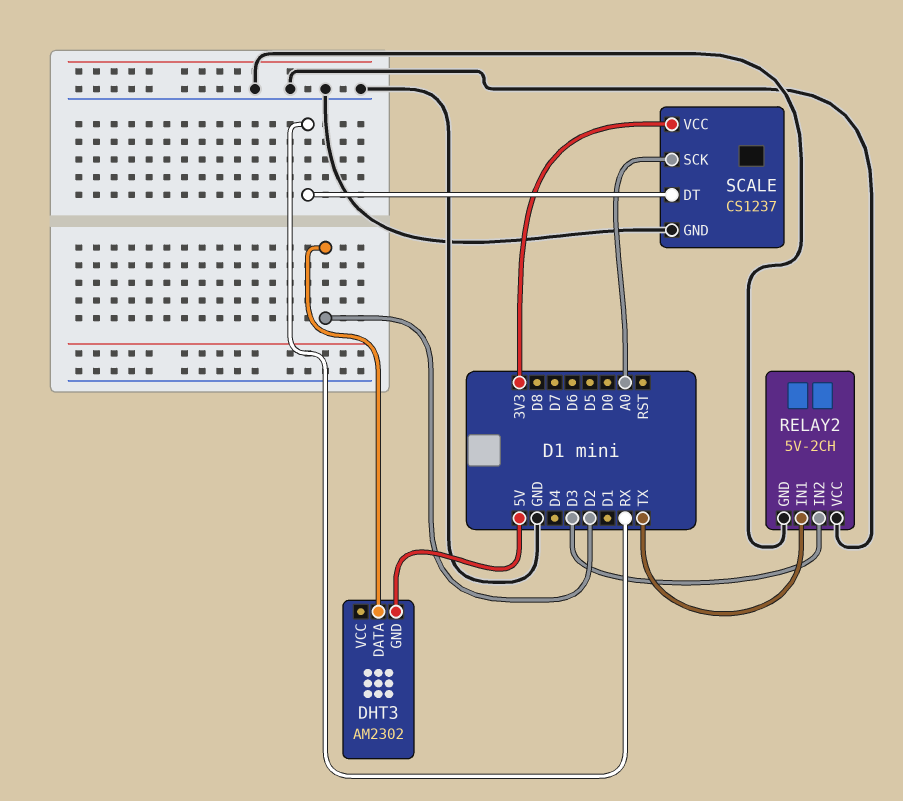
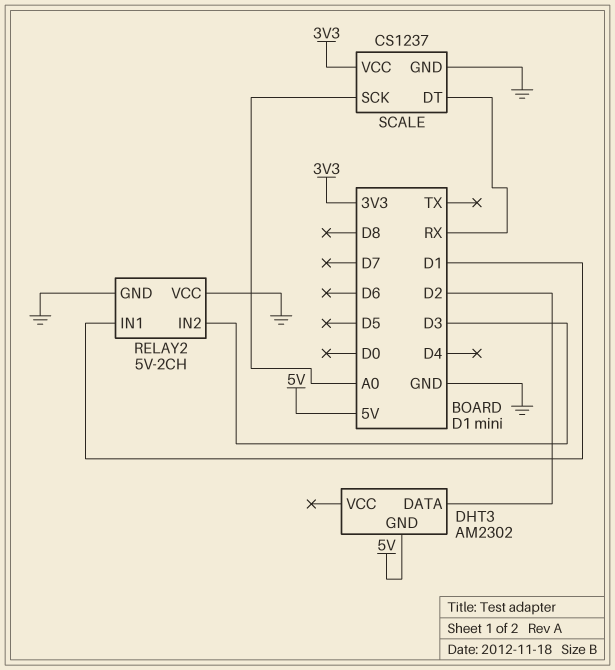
RELAY2 pin IN1: TX -> D1

